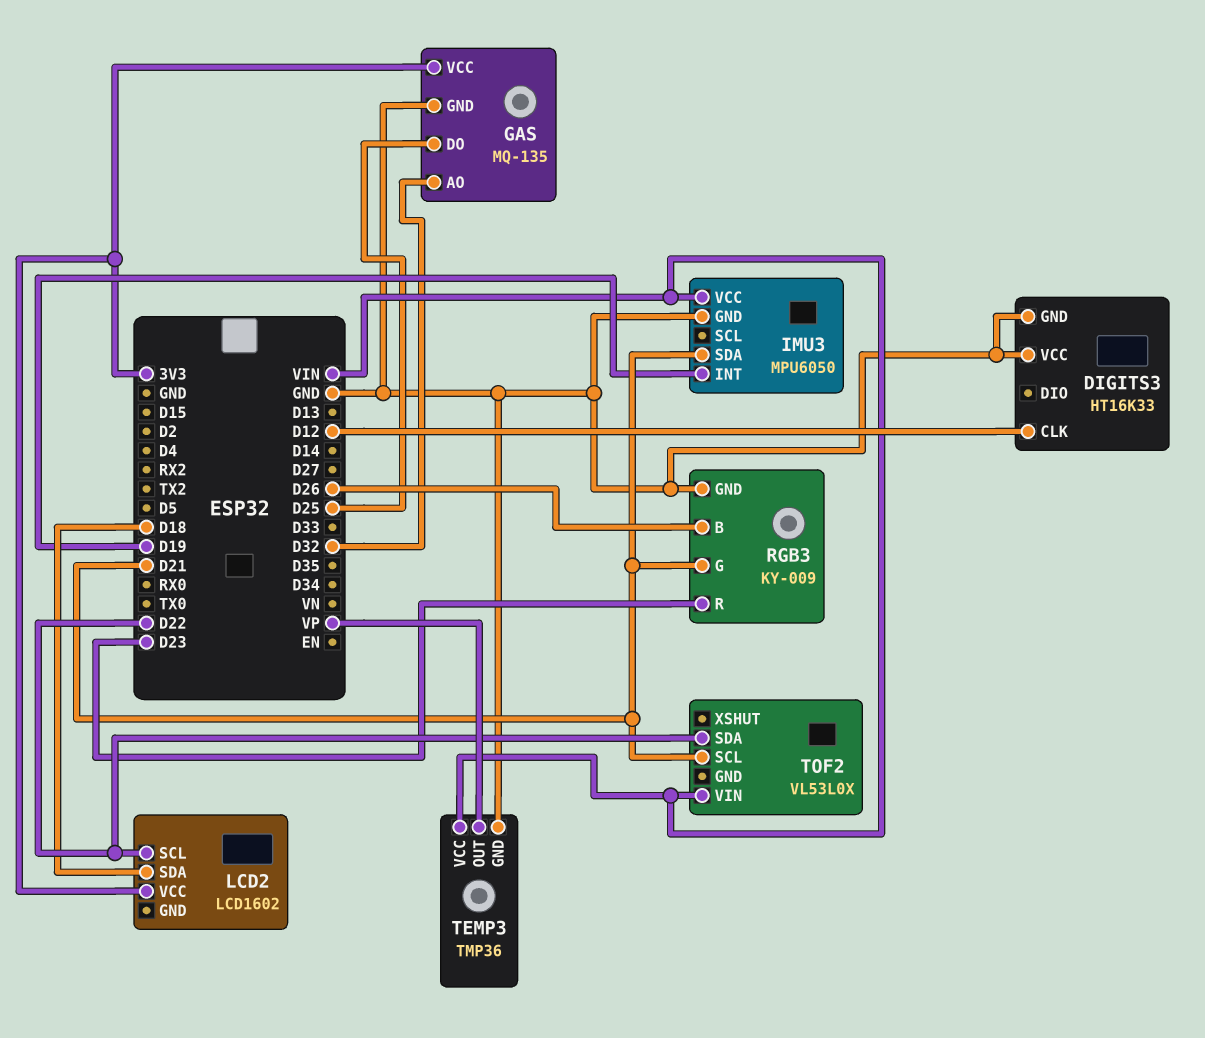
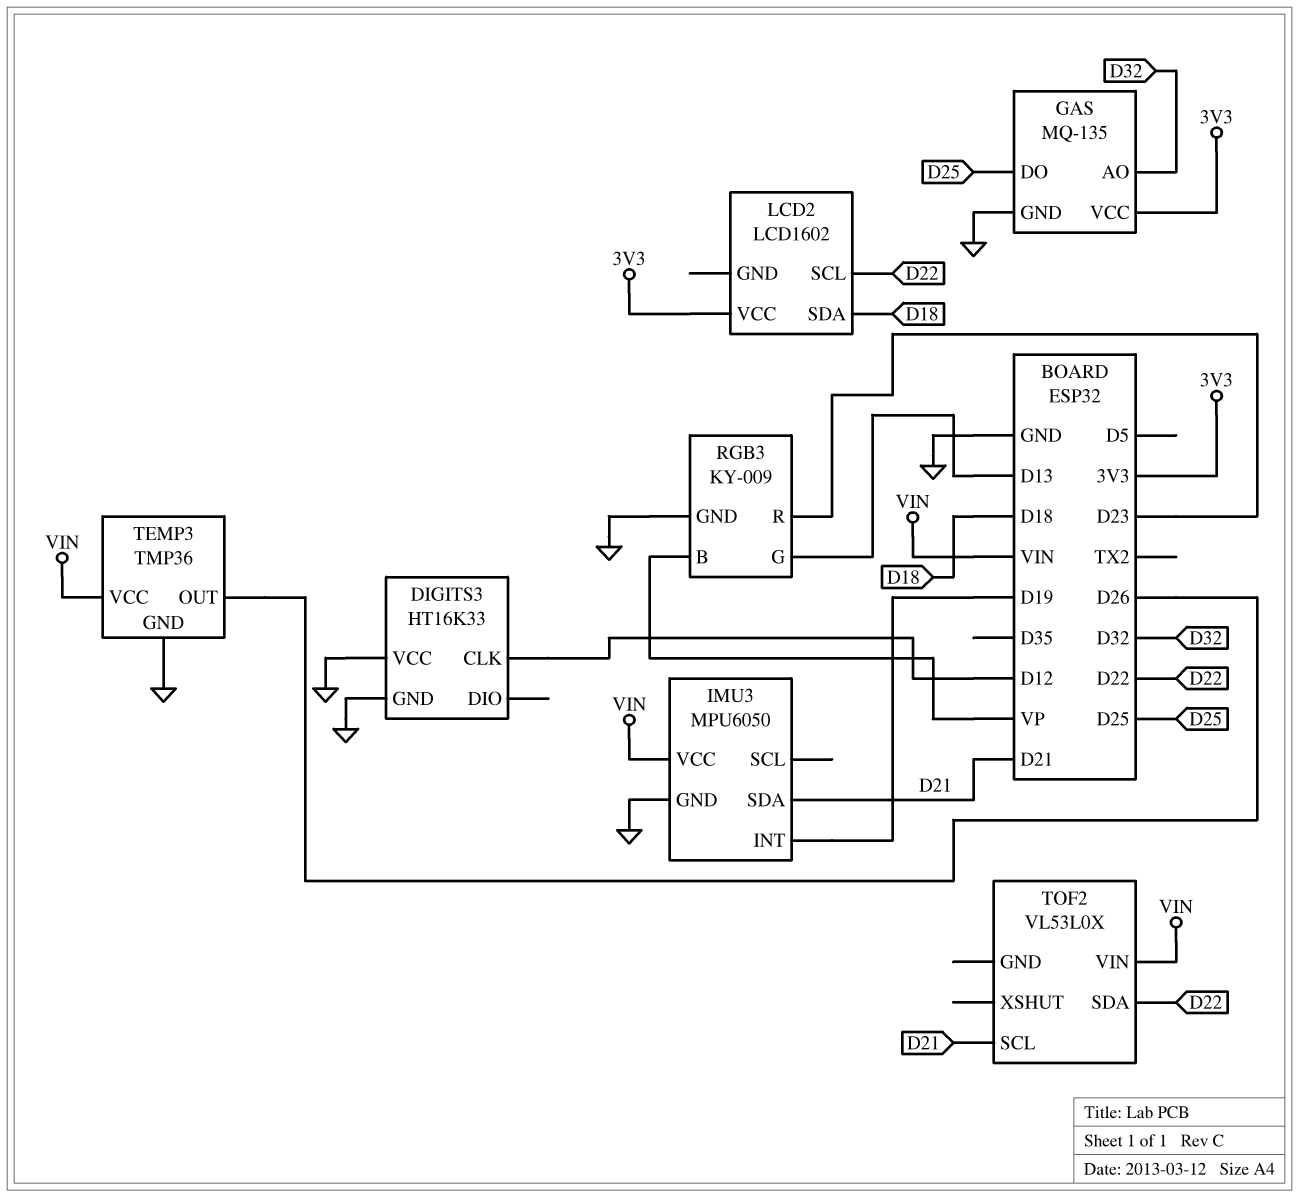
RGB3 pin B: D26 -> VP
RGB3 pin G: D21 -> D13
TEMP3 pin OUT: VP -> D26

